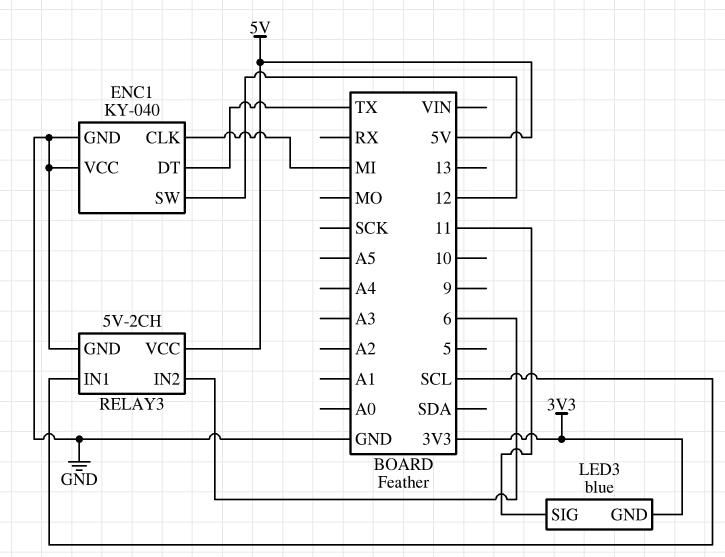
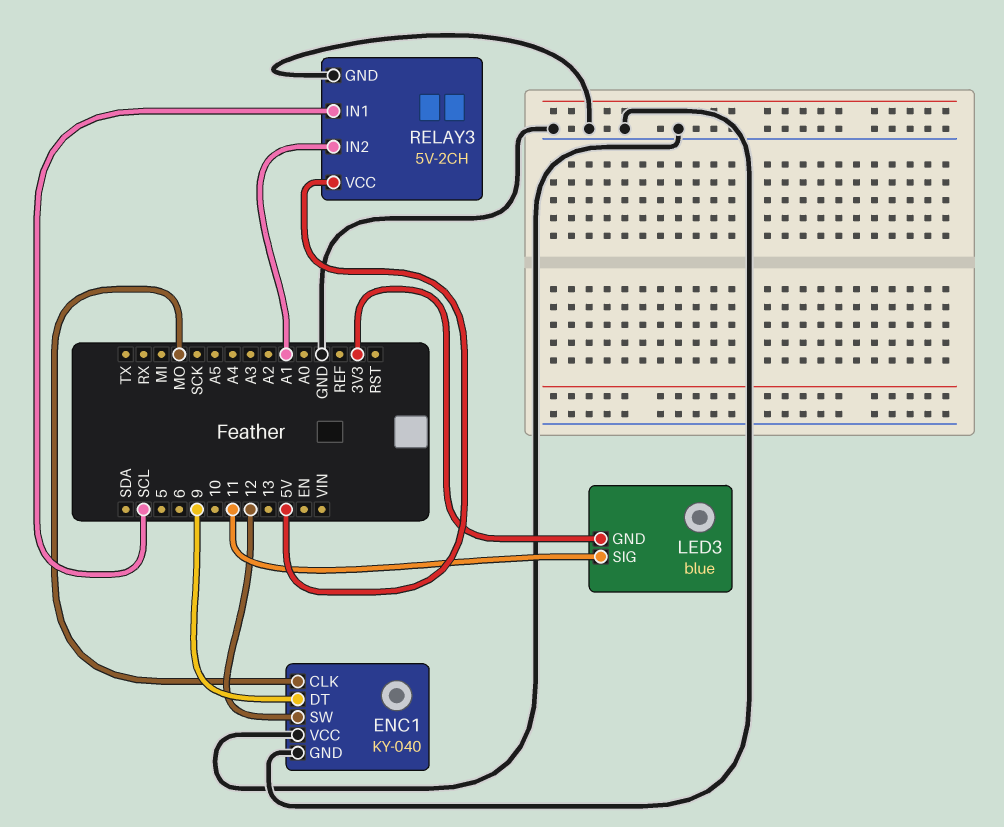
ENC1 pin CLK: MI -> MO
ENC1 pin DT: TX -> 9
RELAY3 pin IN2: 6 -> A1

